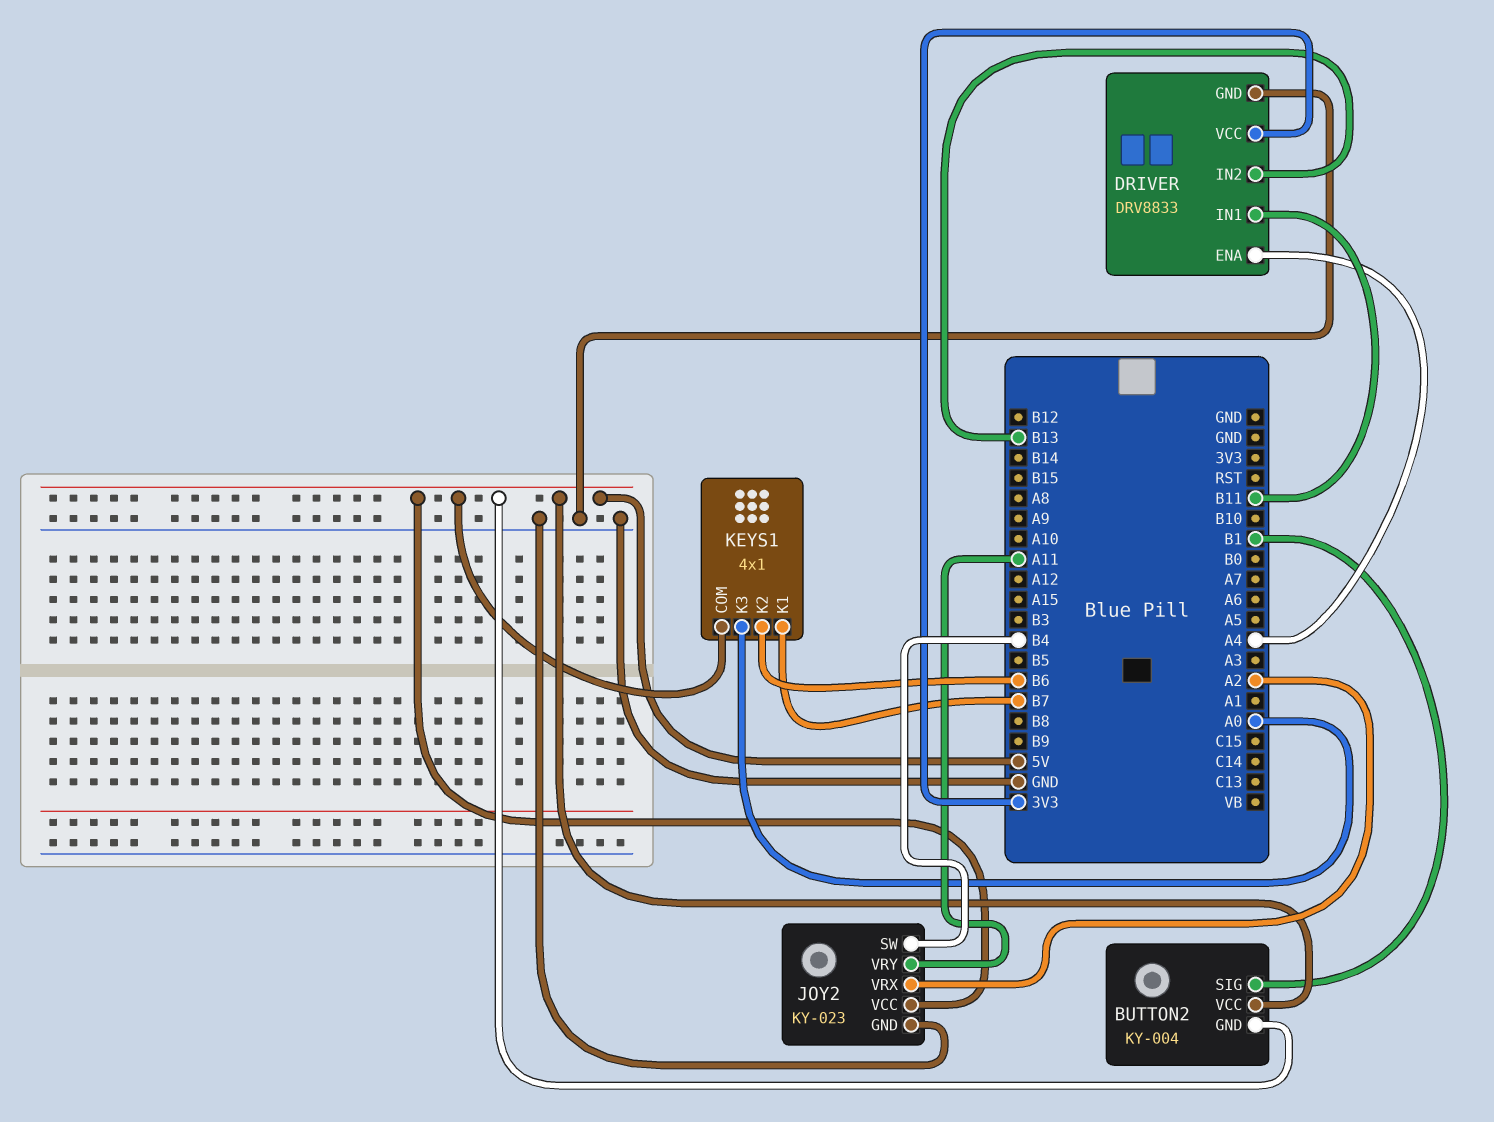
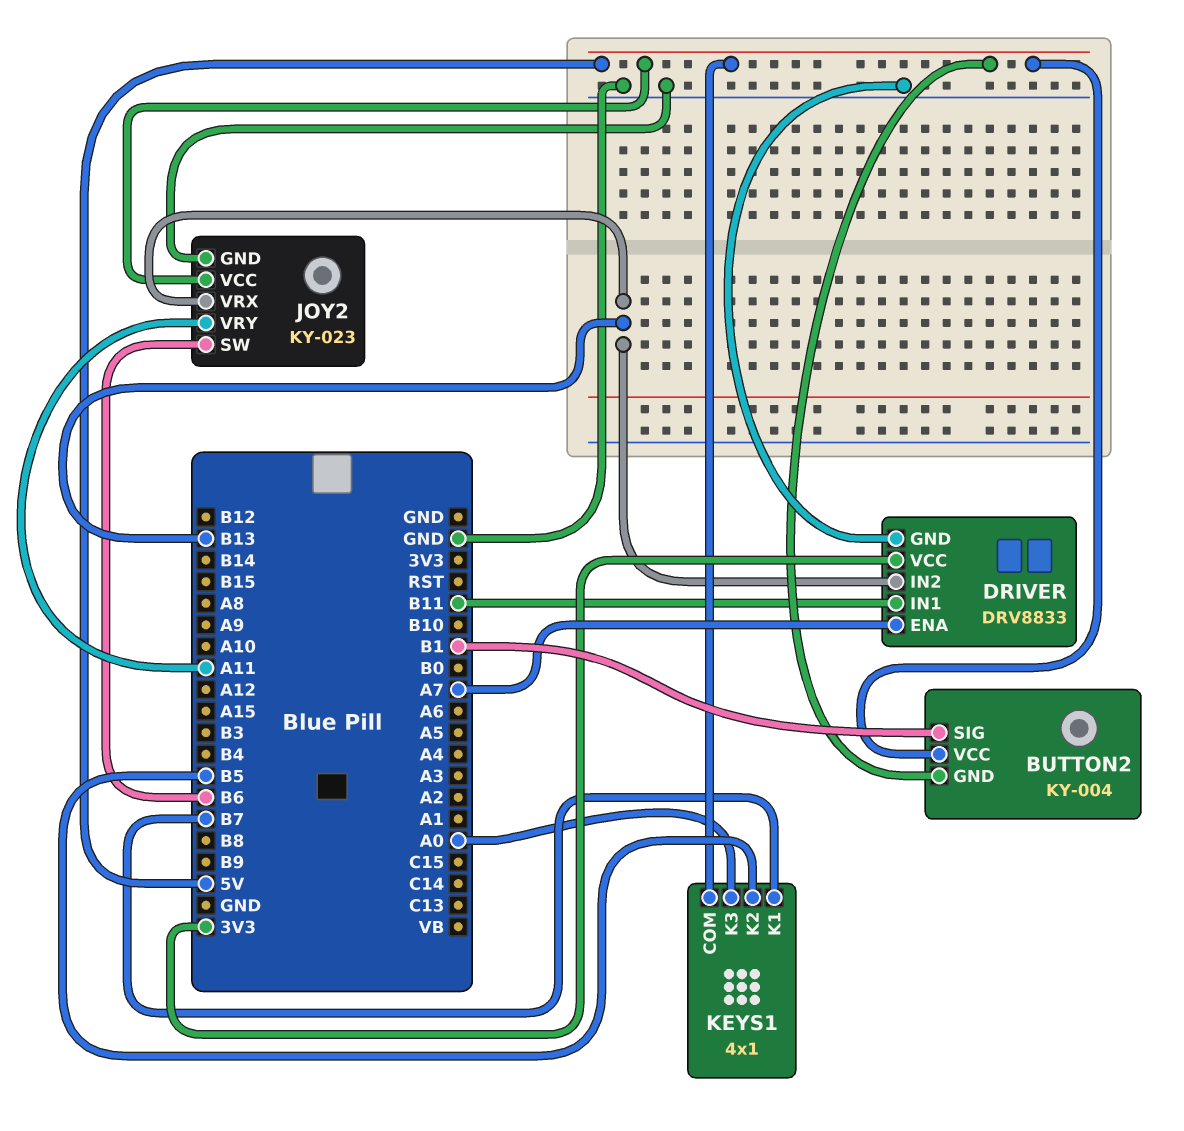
DRIVER pin ENA: A4 -> A7
JOY2 pin SW: B4 -> B6
JOY2 pin VRX: A2 -> B13
KEYS1 pin K2: B6 -> B5

